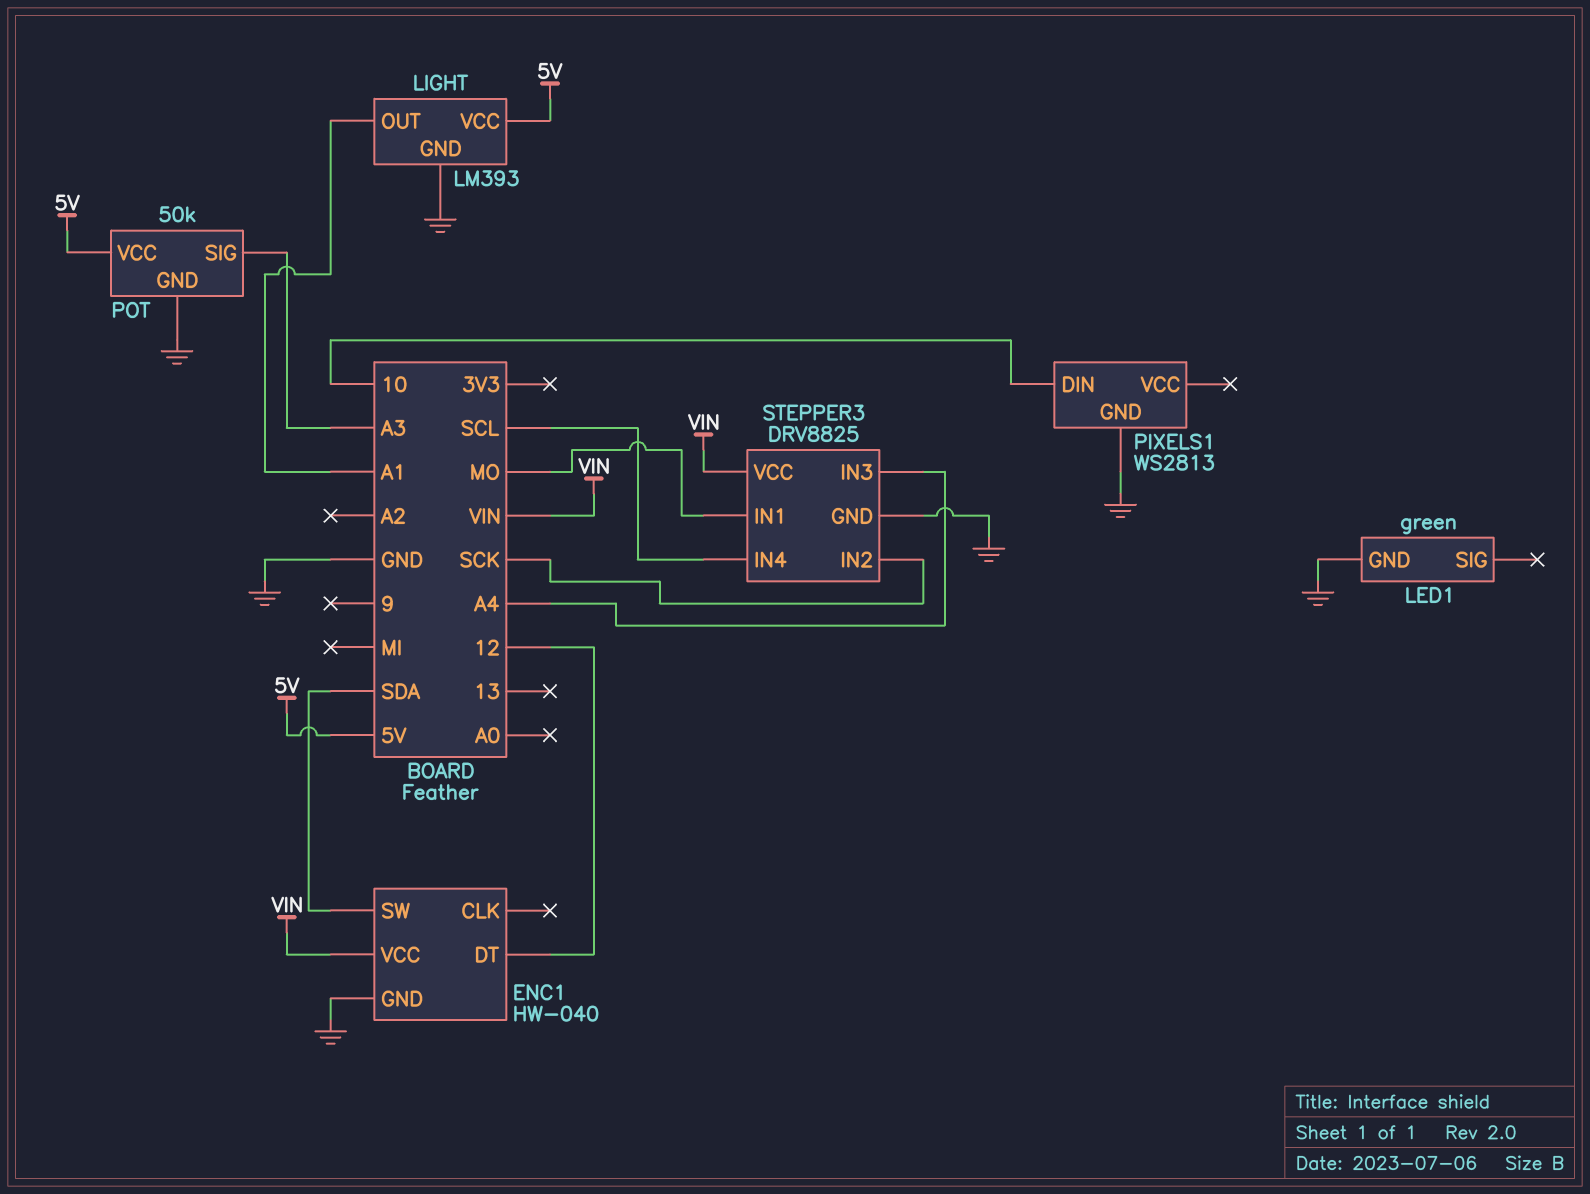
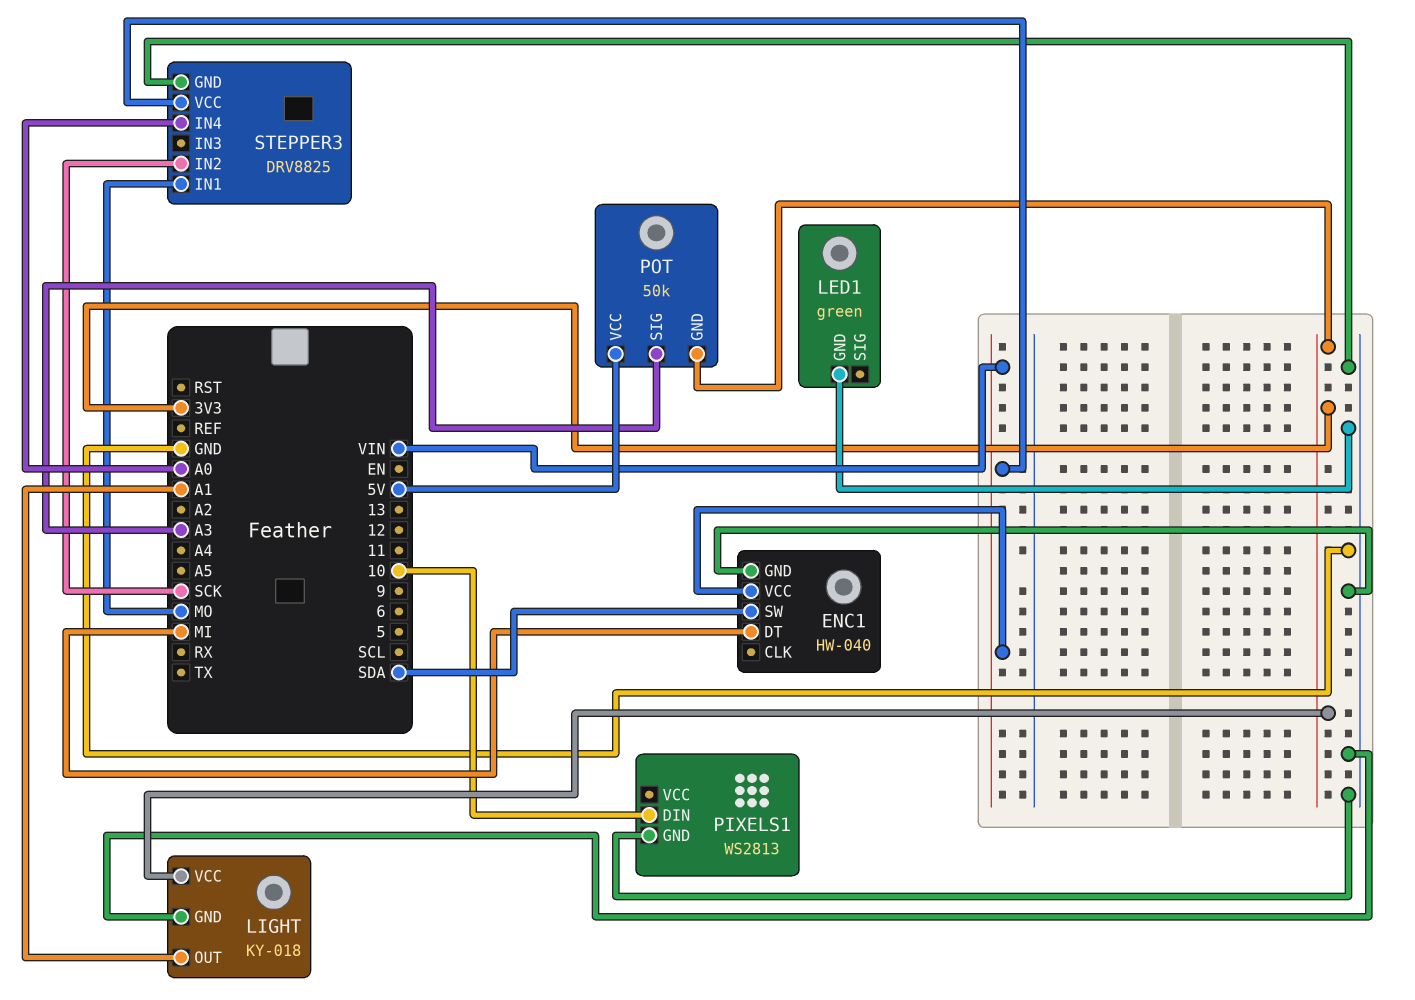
ENC1 pin DT: 12 -> MI
LIGHT: LM393 -> KY-018
LIGHT pin VCC: 5V -> 3V3
POT pin GND: GND -> 3V3
STEPPER3 pin IN3: A4 -> none
STEPPER3 pin IN4: SCL -> A0

